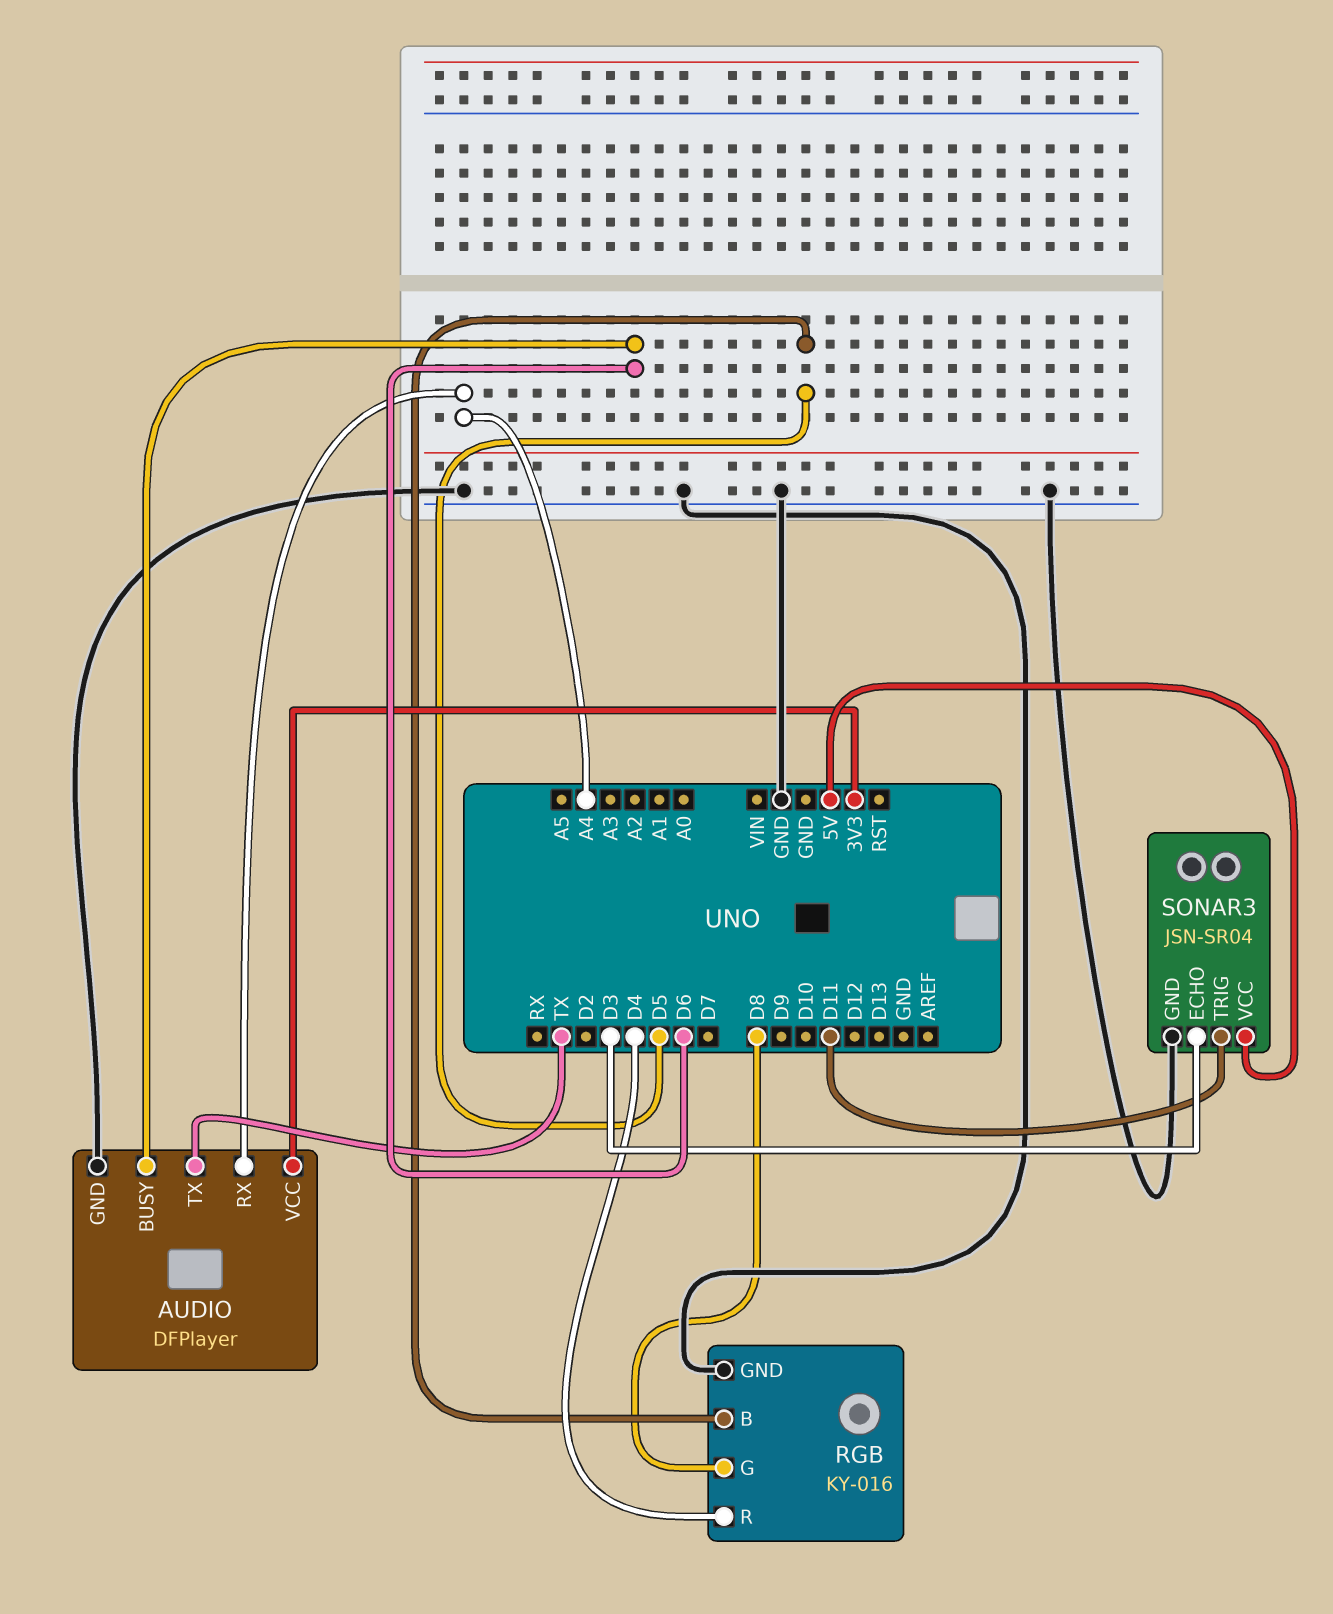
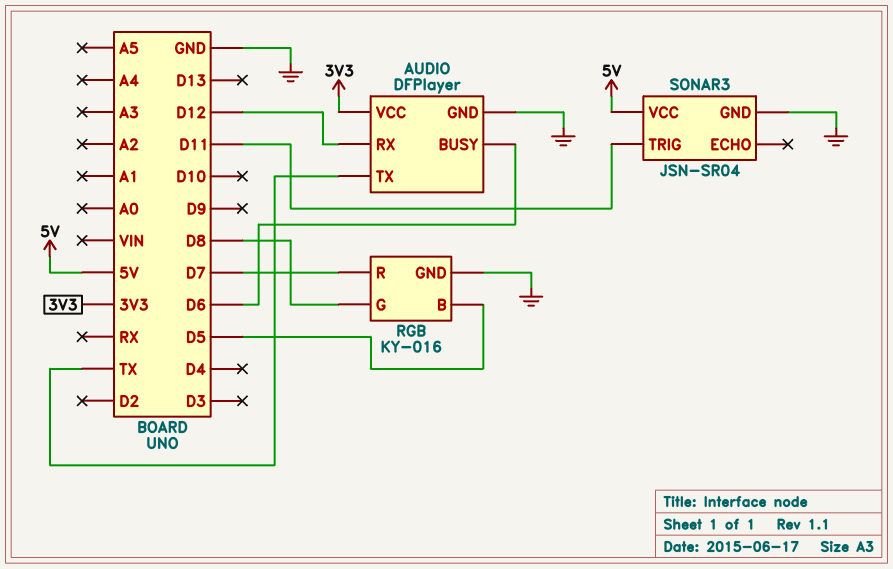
AUDIO pin RX: A4 -> D12
RGB pin R: D4 -> D7
SONAR3 pin ECHO: D3 -> none

